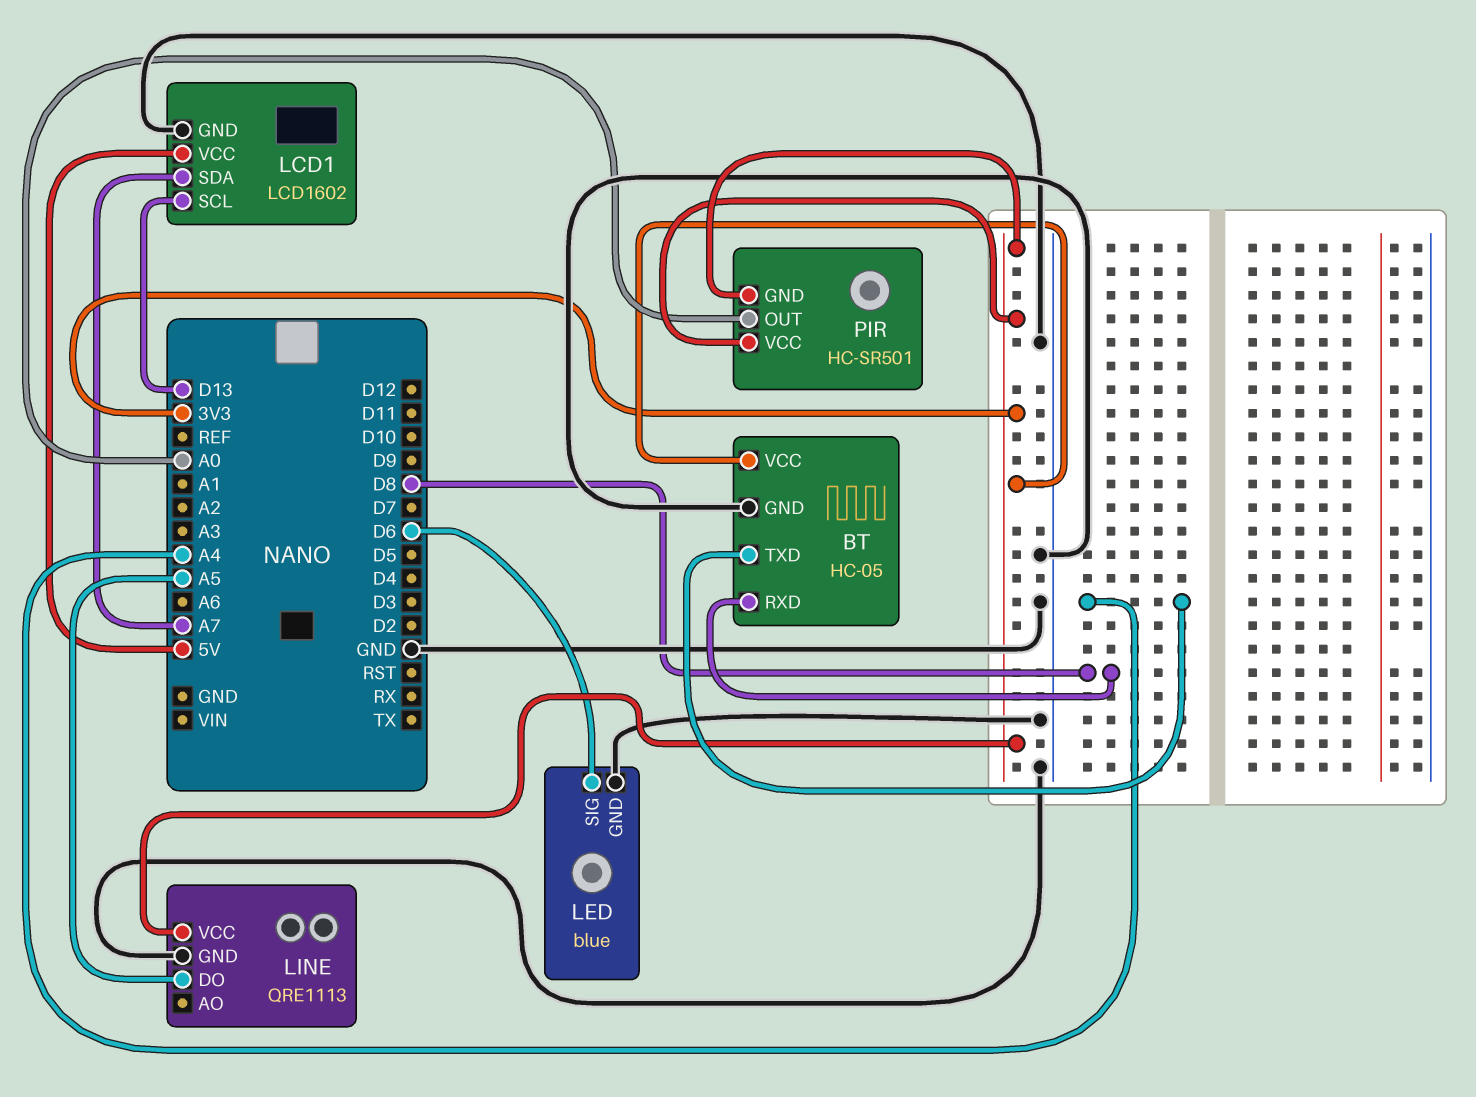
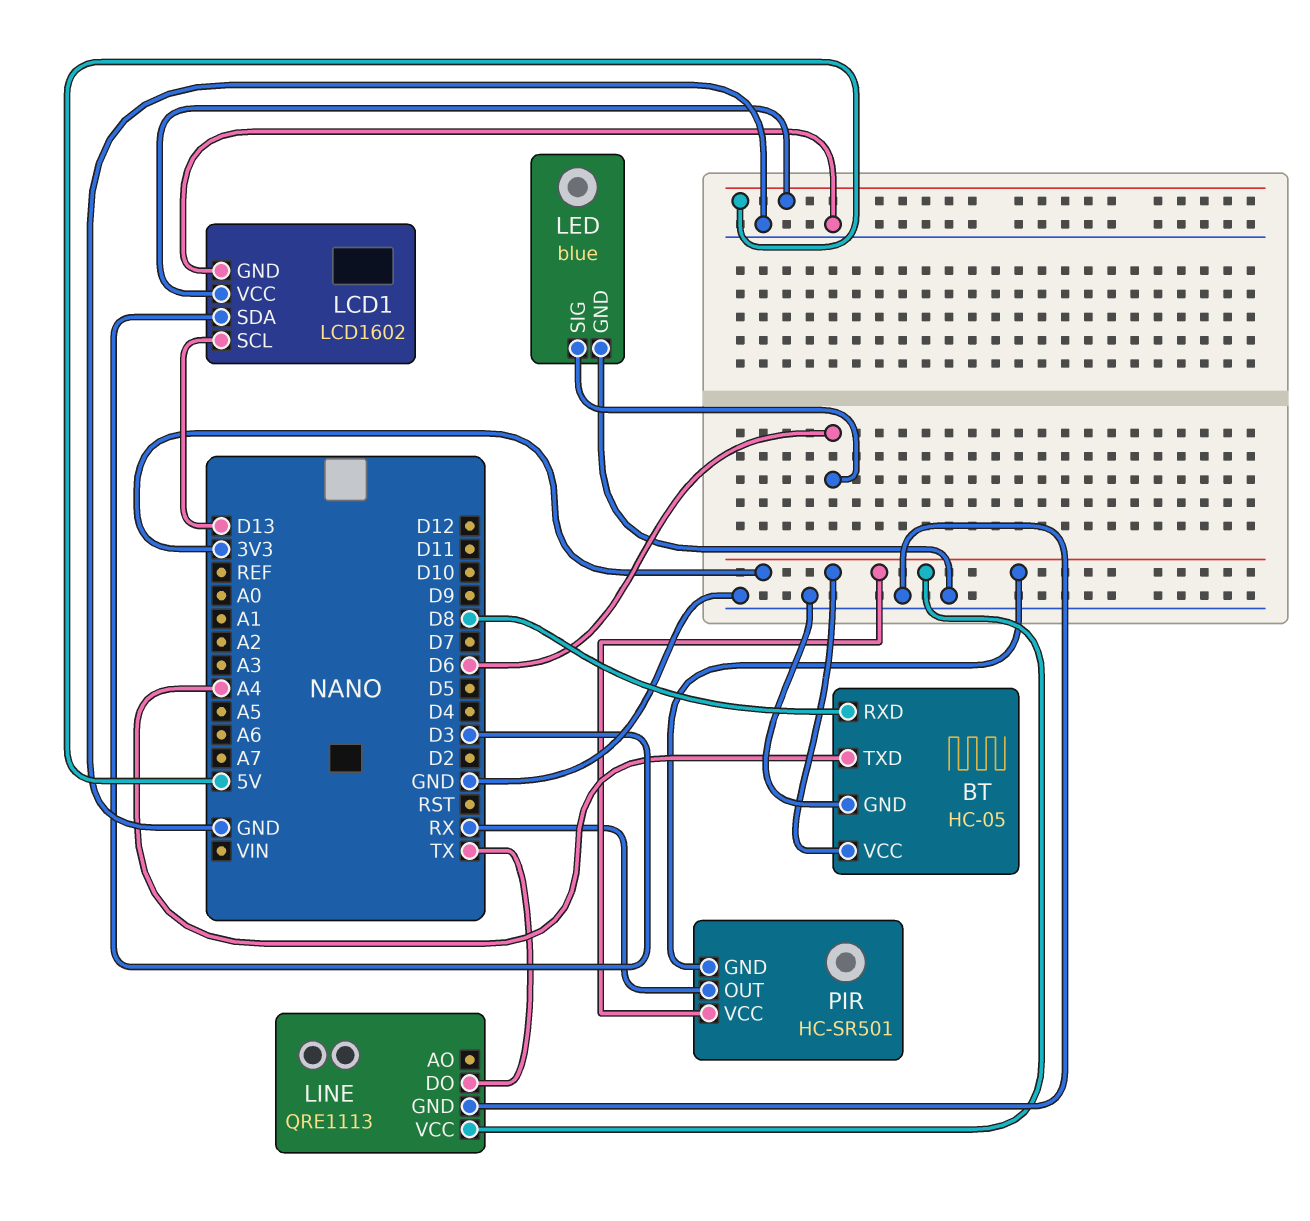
LCD1 pin SDA: A7 -> D3
LINE pin DO: A5 -> TX
PIR pin OUT: A0 -> RX

